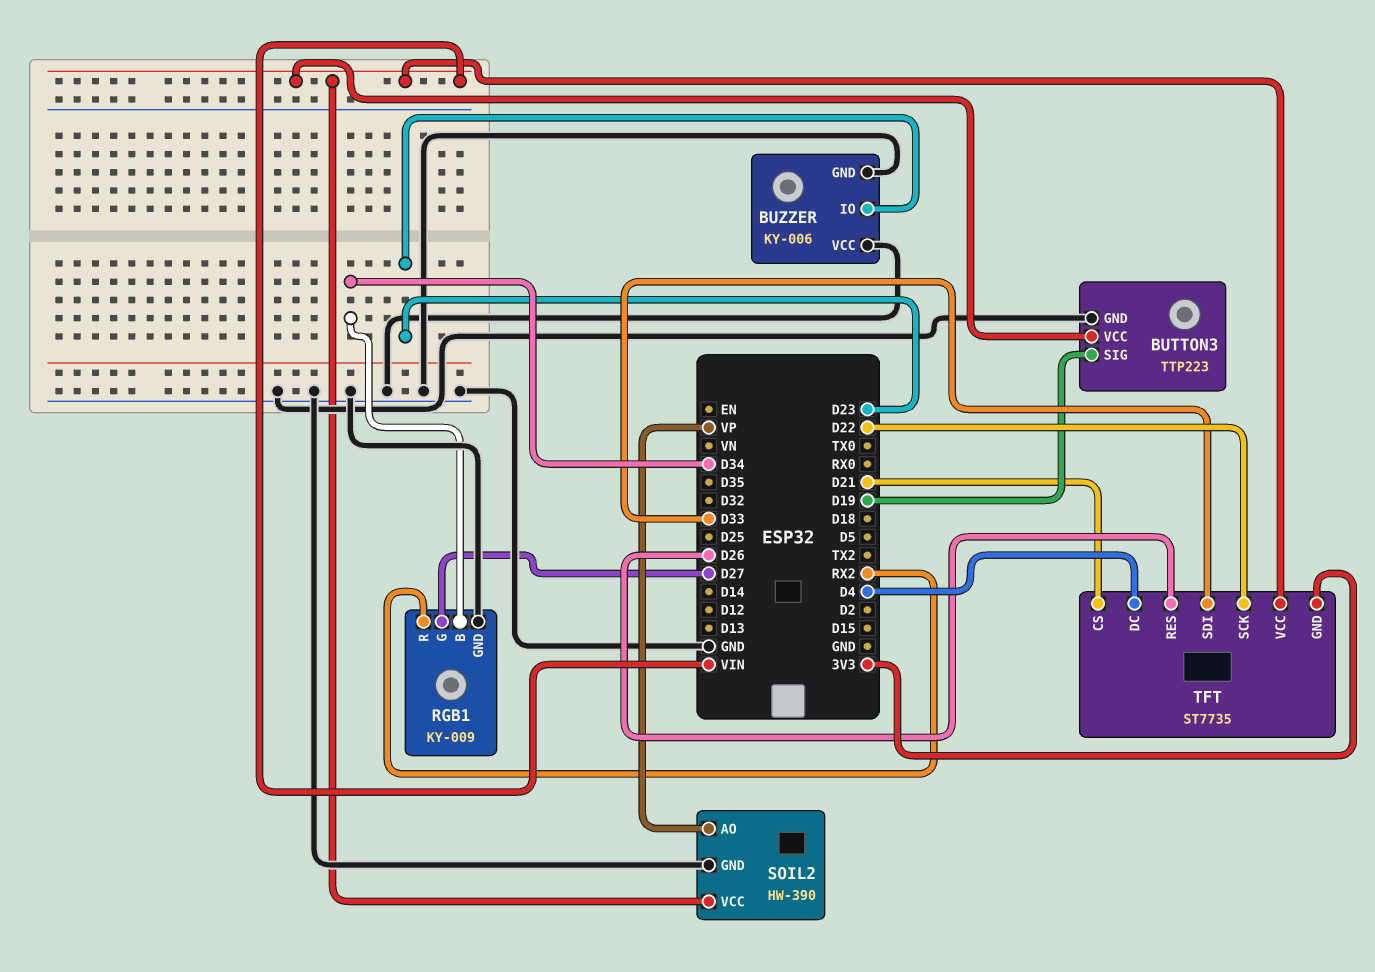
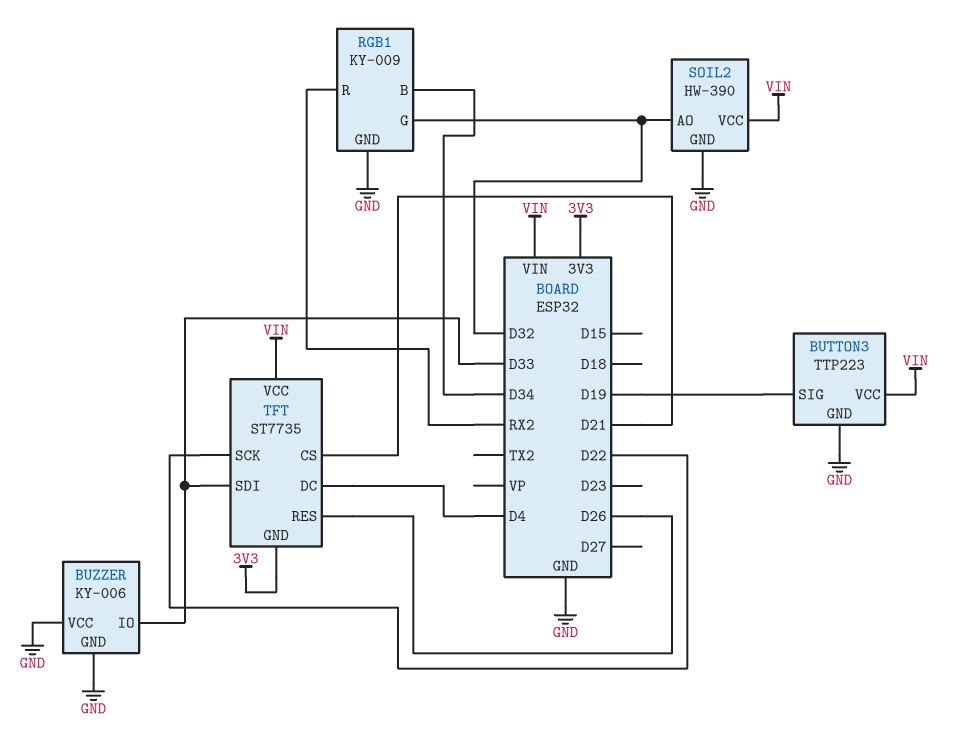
BUZZER pin IO: D23 -> D33
RGB1 pin G: D27 -> D32
SOIL2 pin AO: VP -> D32

